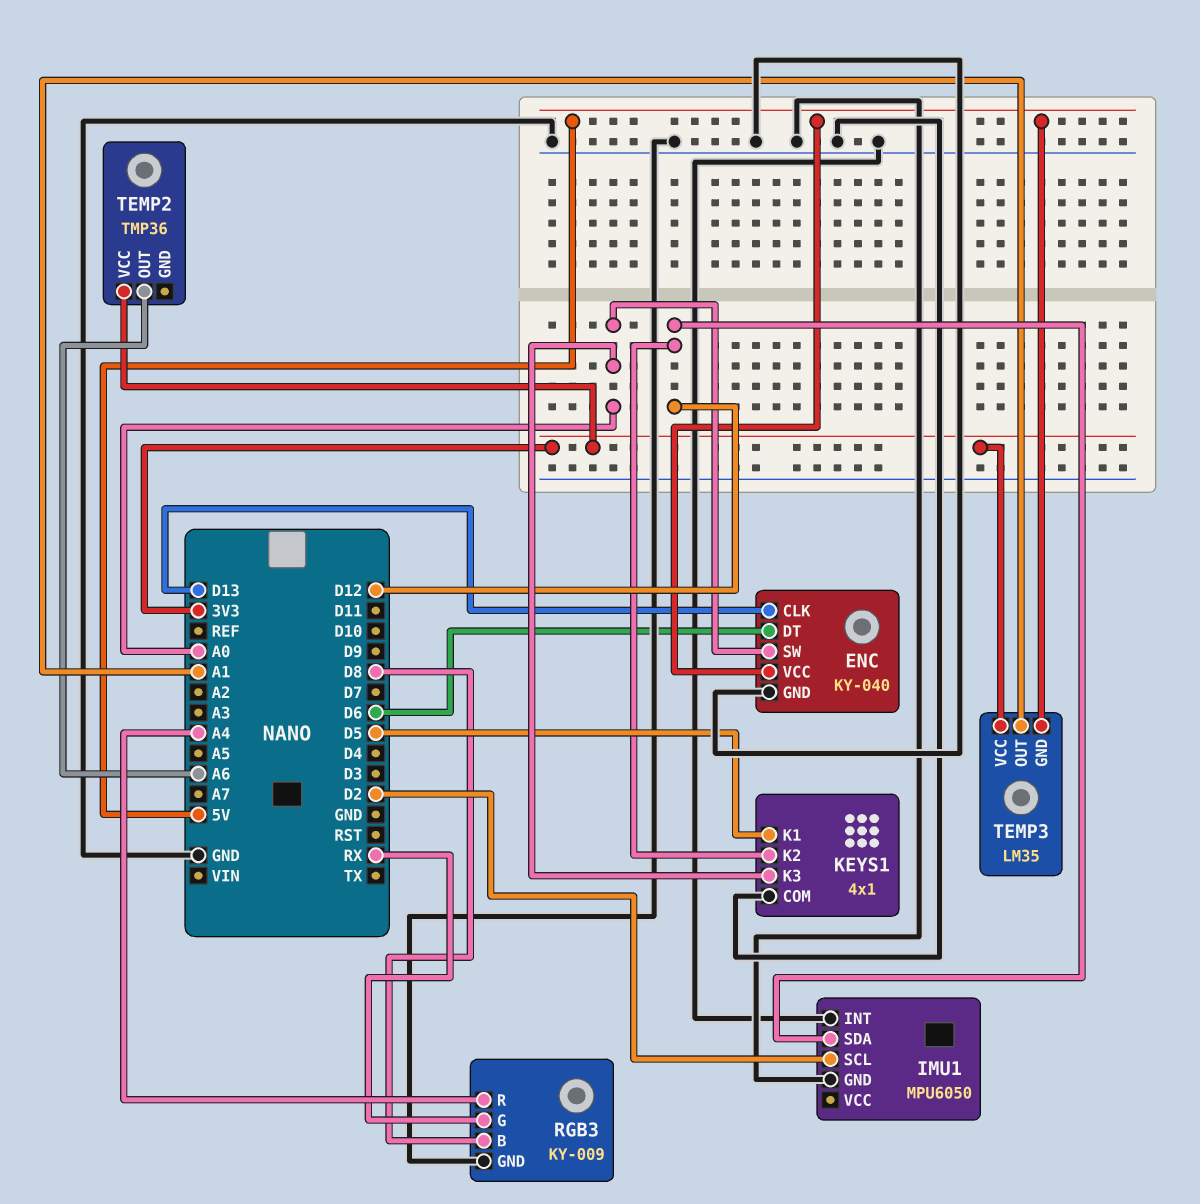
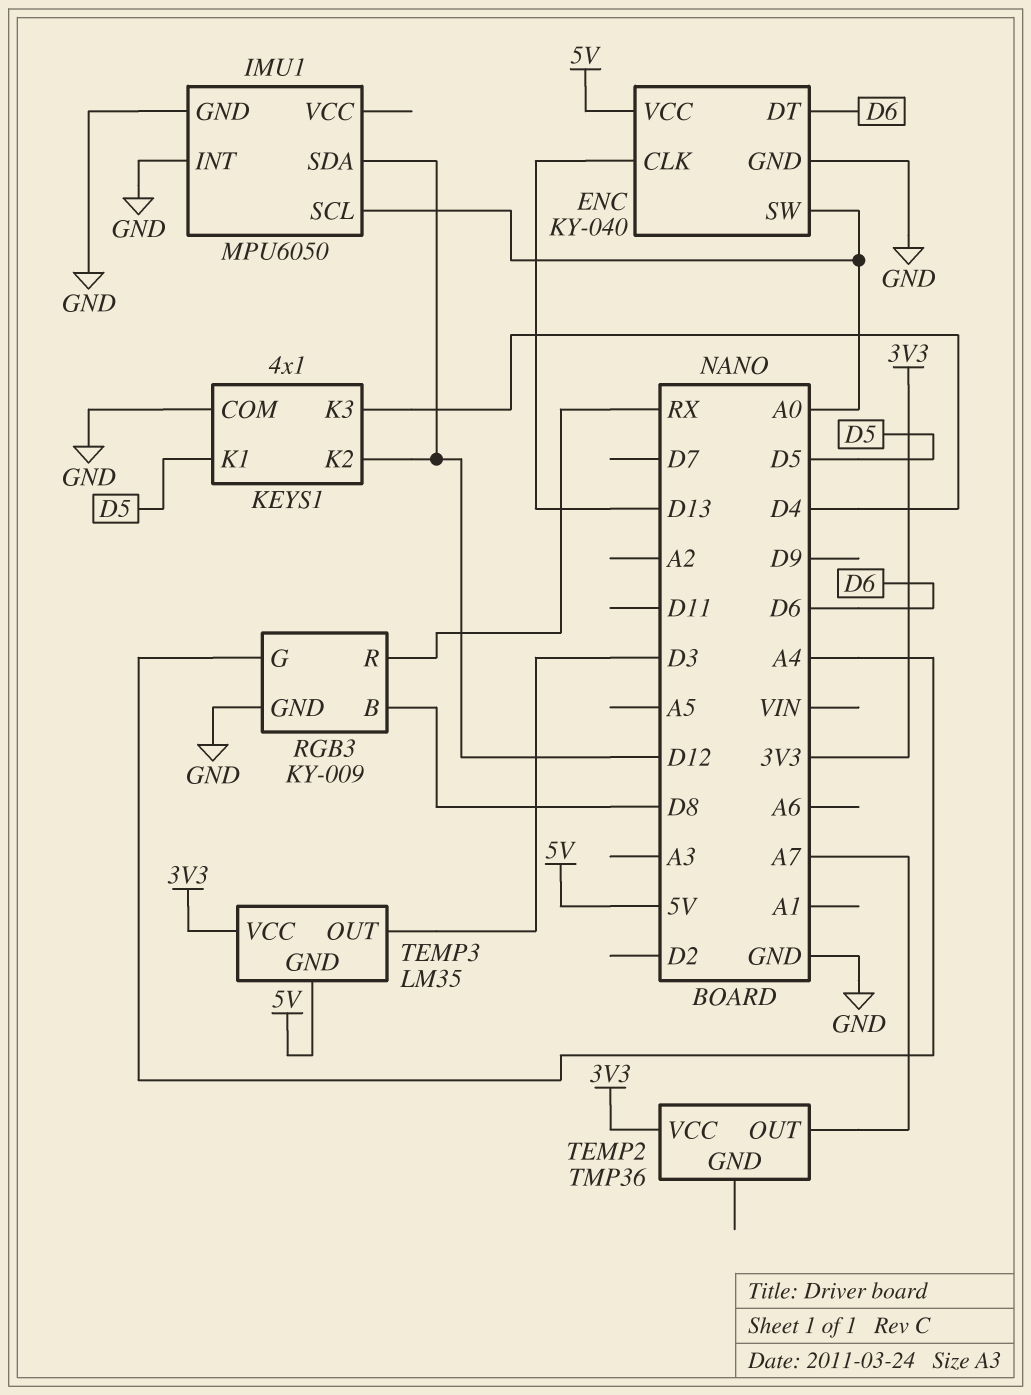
IMU1 pin SCL: D2 -> A0
KEYS1 pin K3: A0 -> D4
RGB3 pin G: RX -> A4
RGB3 pin R: A4 -> RX
TEMP2 pin OUT: A6 -> A7
TEMP3 pin OUT: A1 -> D3

